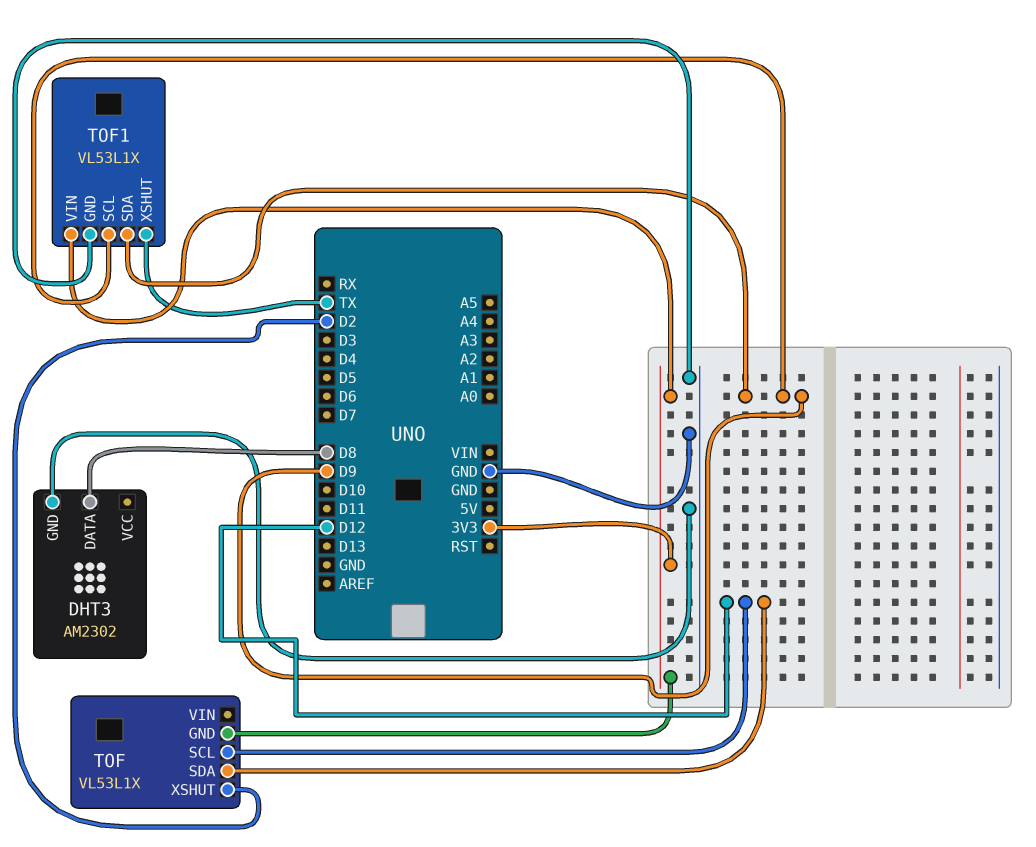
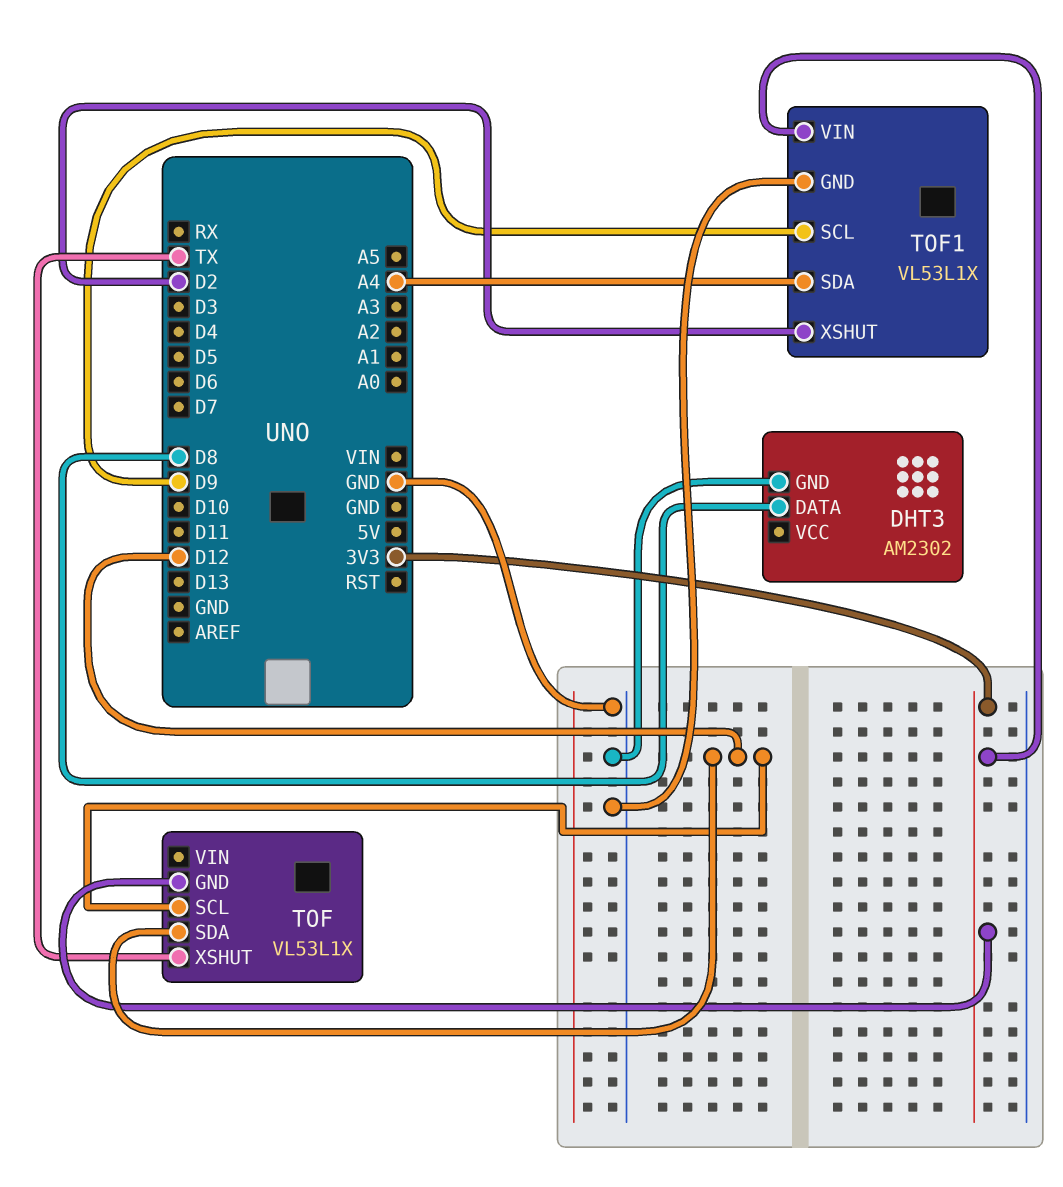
TOF pin XSHUT: D2 -> TX
TOF1 pin SDA: D9 -> A4
TOF1 pin XSHUT: TX -> D2

